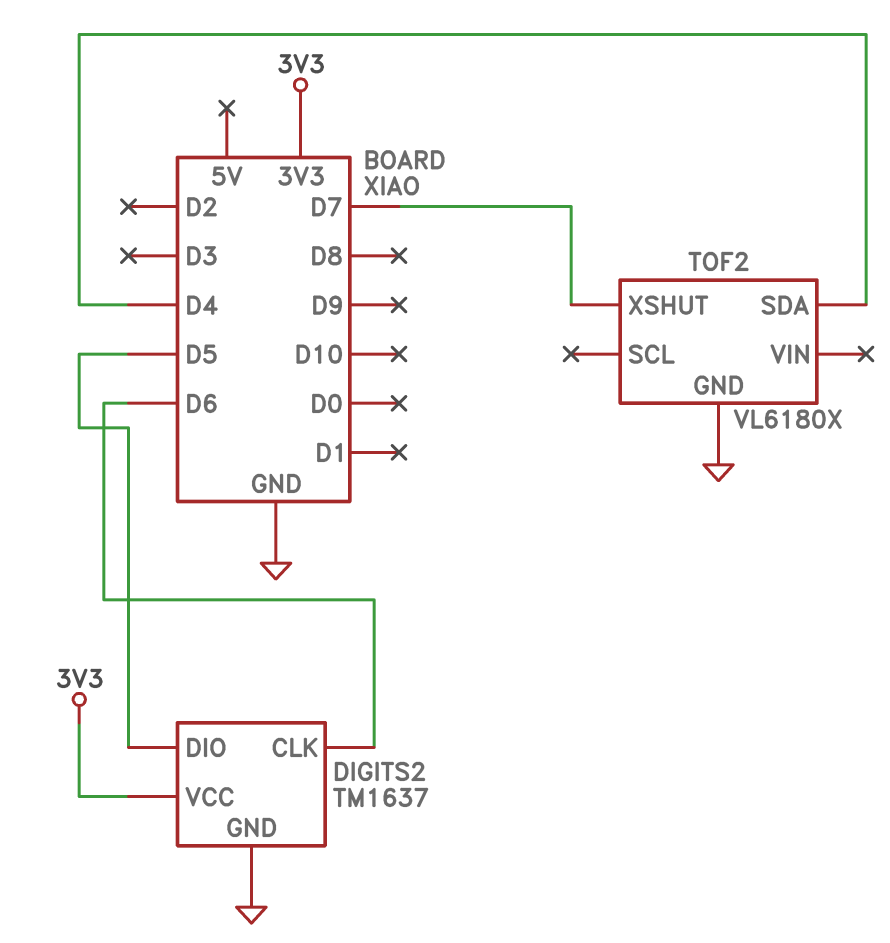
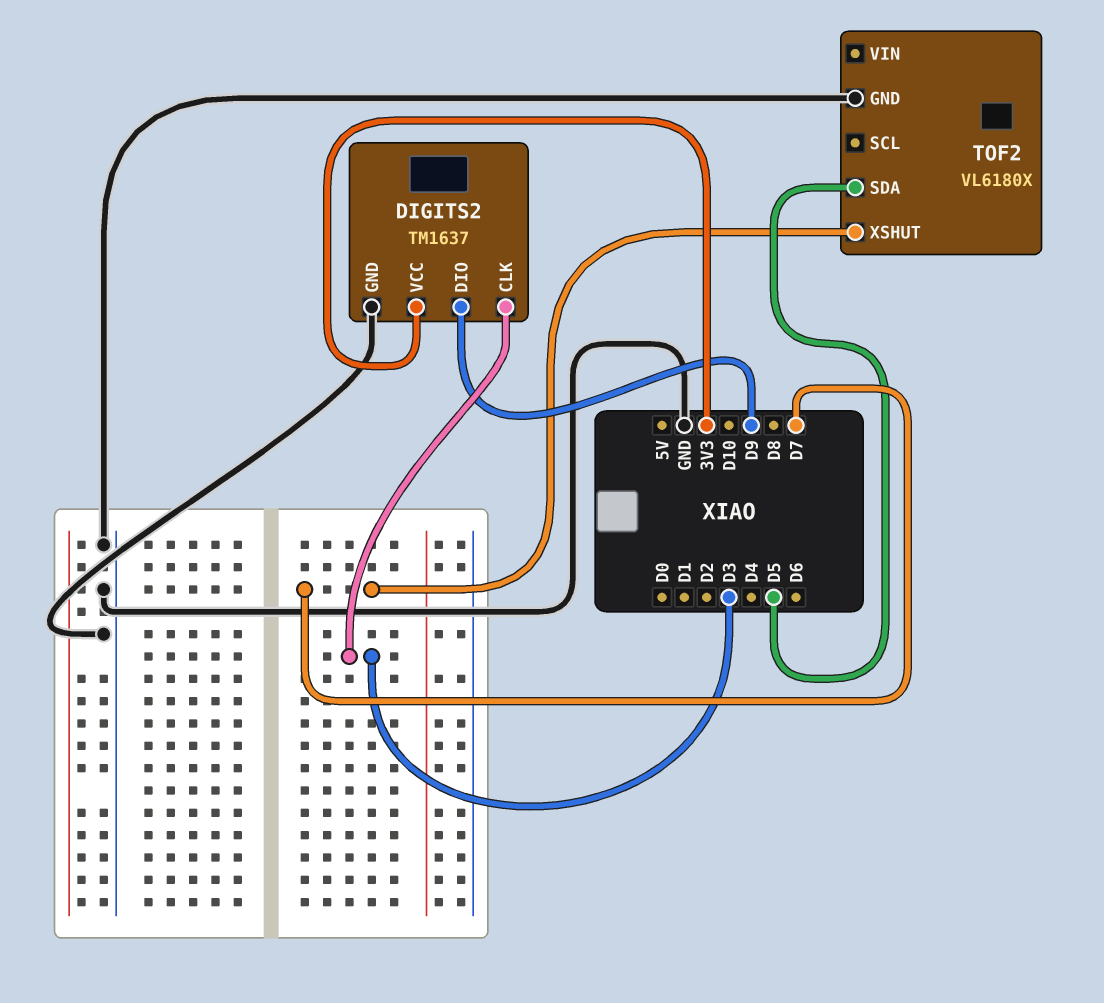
DIGITS2 pin CLK: D6 -> D3
DIGITS2 pin DIO: D5 -> D9
TOF2 pin SDA: D4 -> D5

